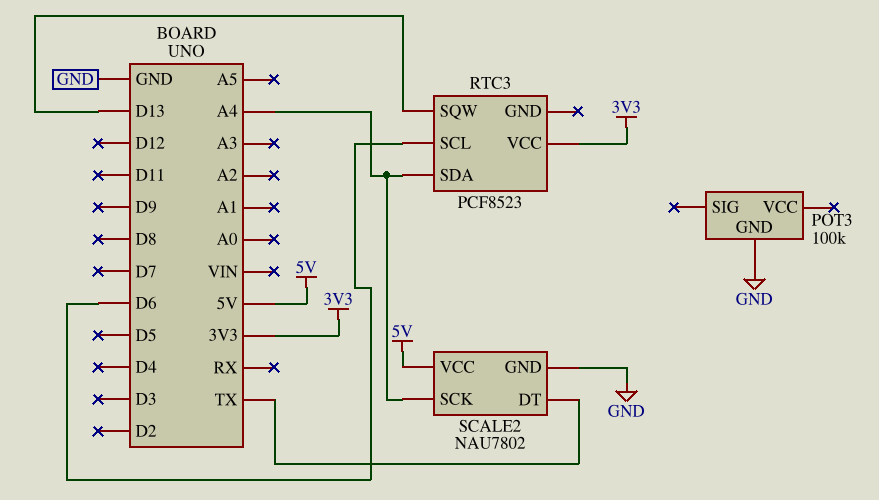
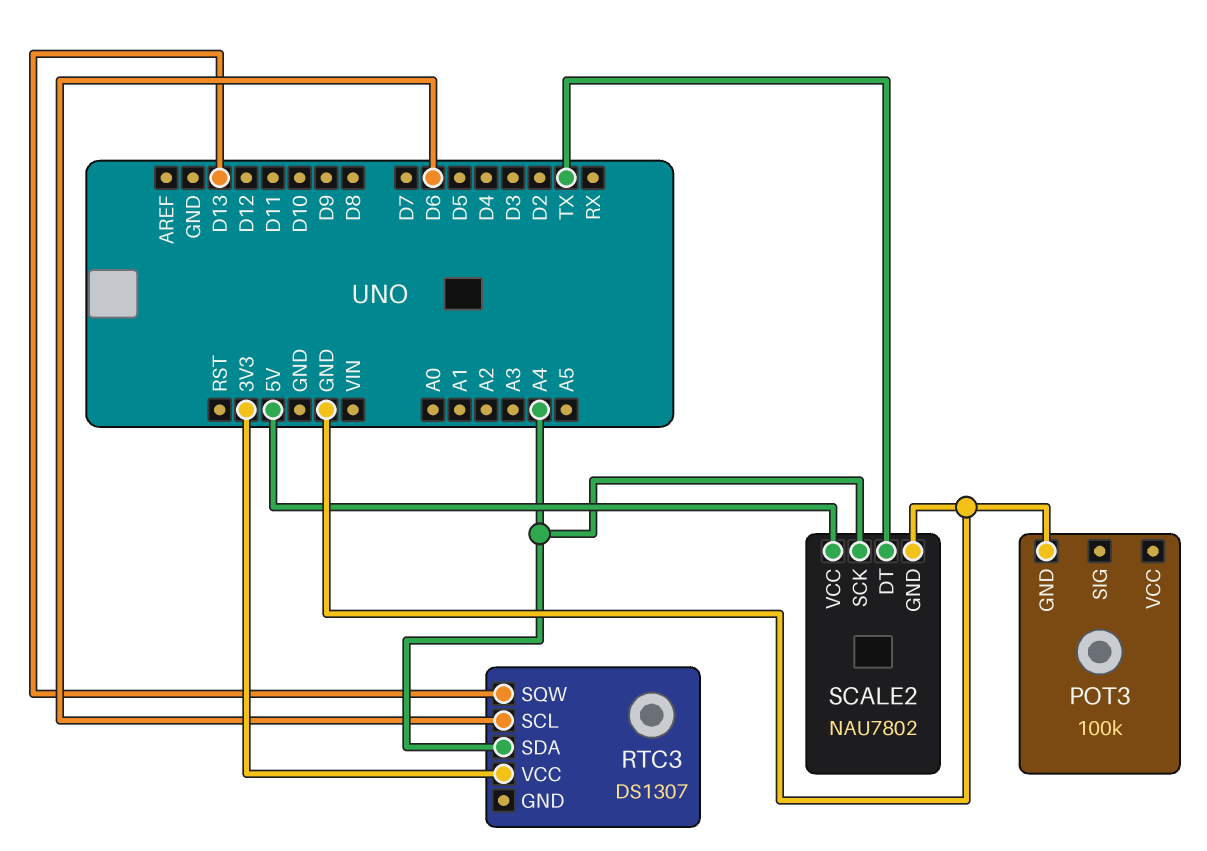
RTC3: PCF8523 -> DS1307

